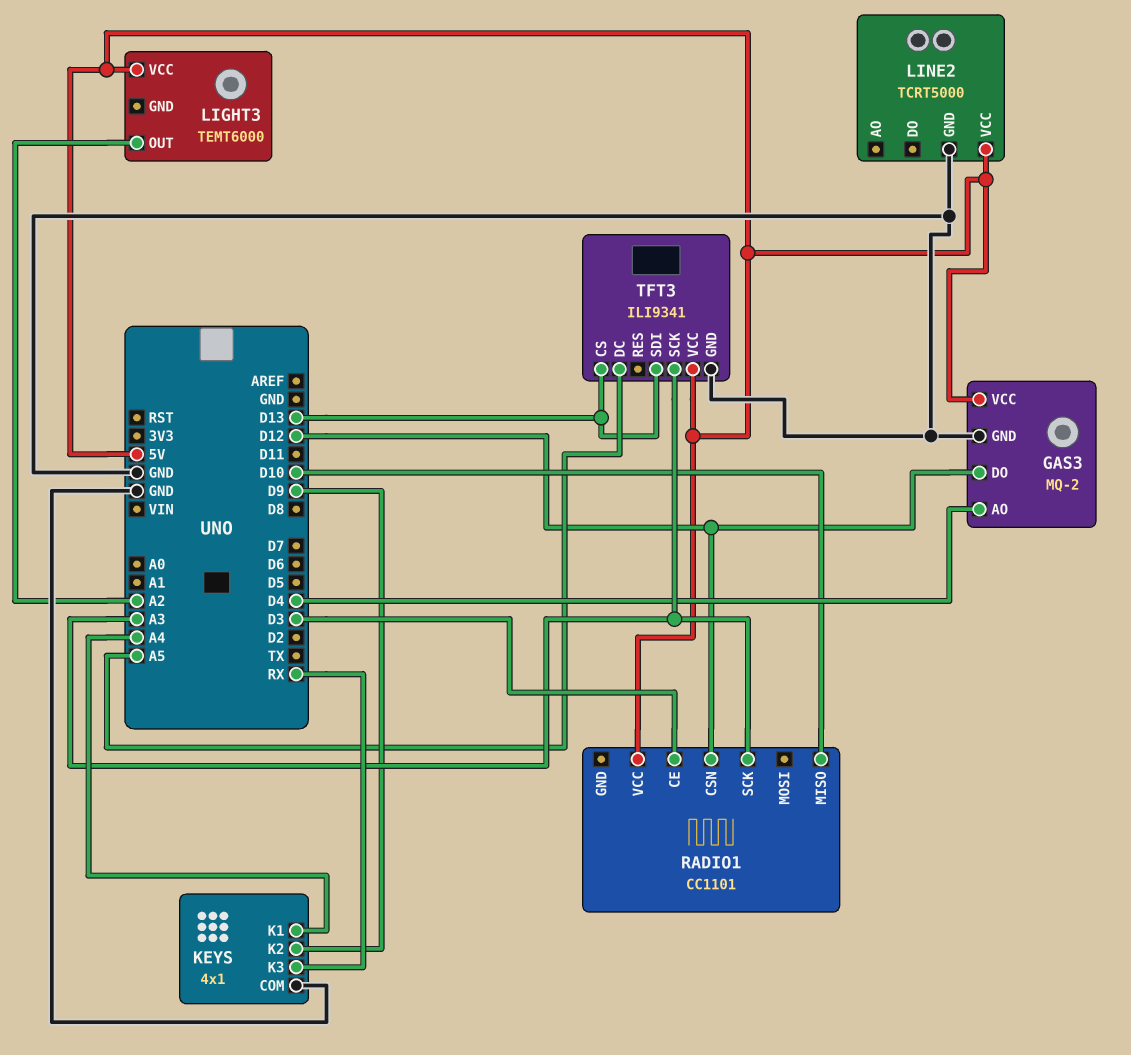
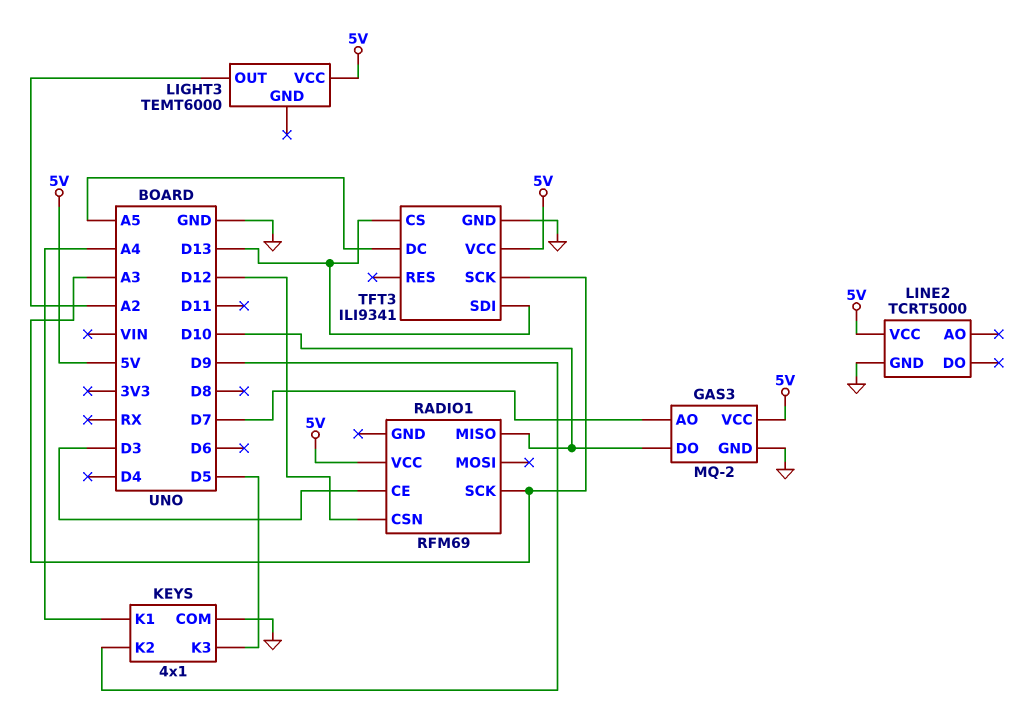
GAS3 pin AO: D4 -> D7
GAS3 pin DO: D12 -> D10
KEYS pin K3: RX -> D5
RADIO1: CC1101 -> RFM69

